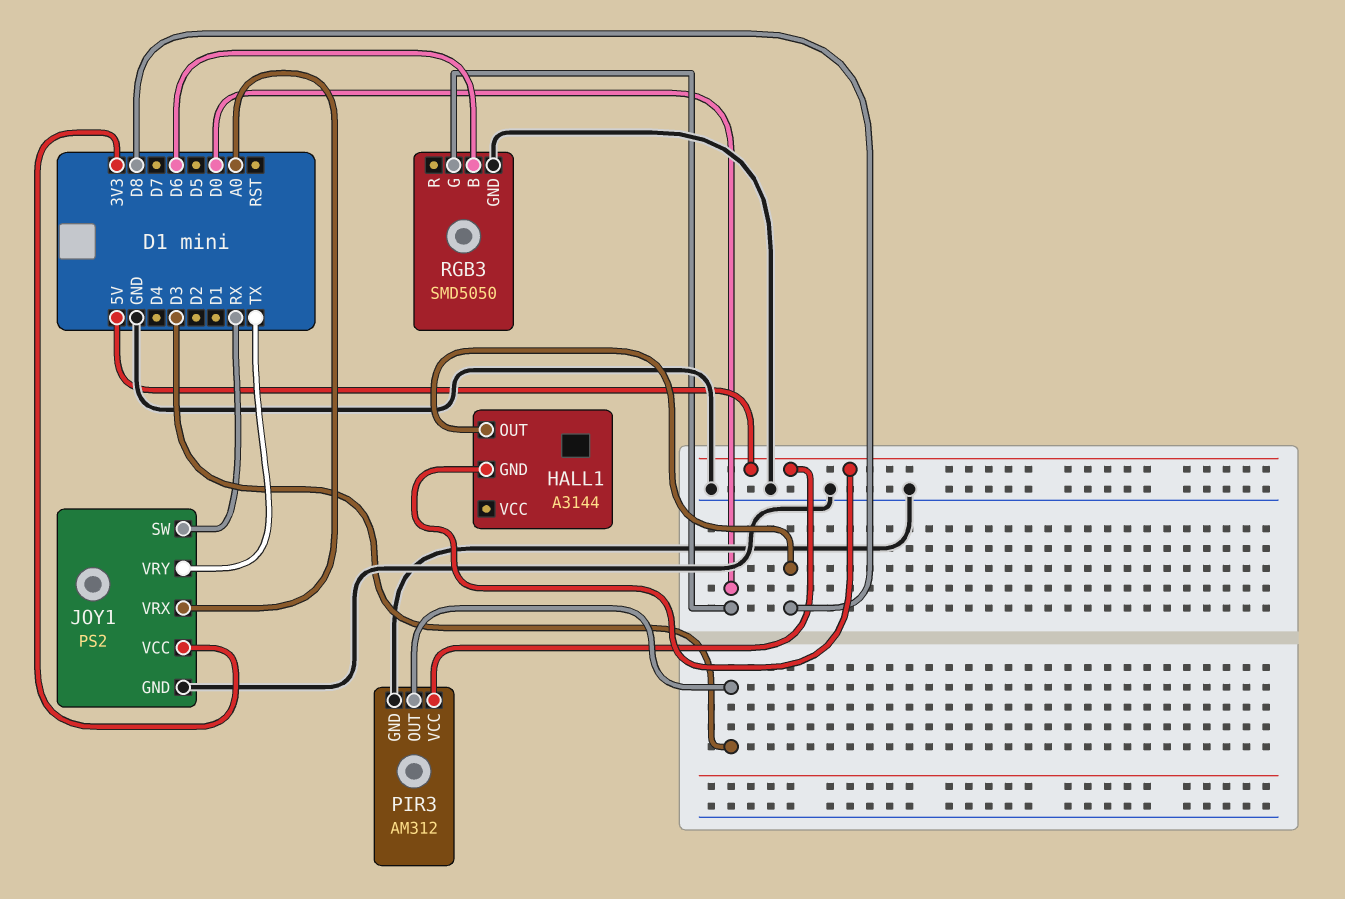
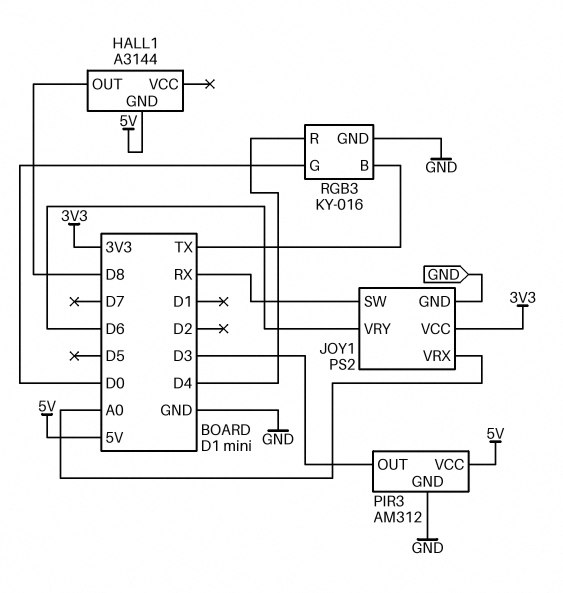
JOY1 pin VRY: TX -> D6
RGB3: SMD5050 -> KY-016
RGB3 pin B: D6 -> TX
RGB3 pin R: none -> D4

